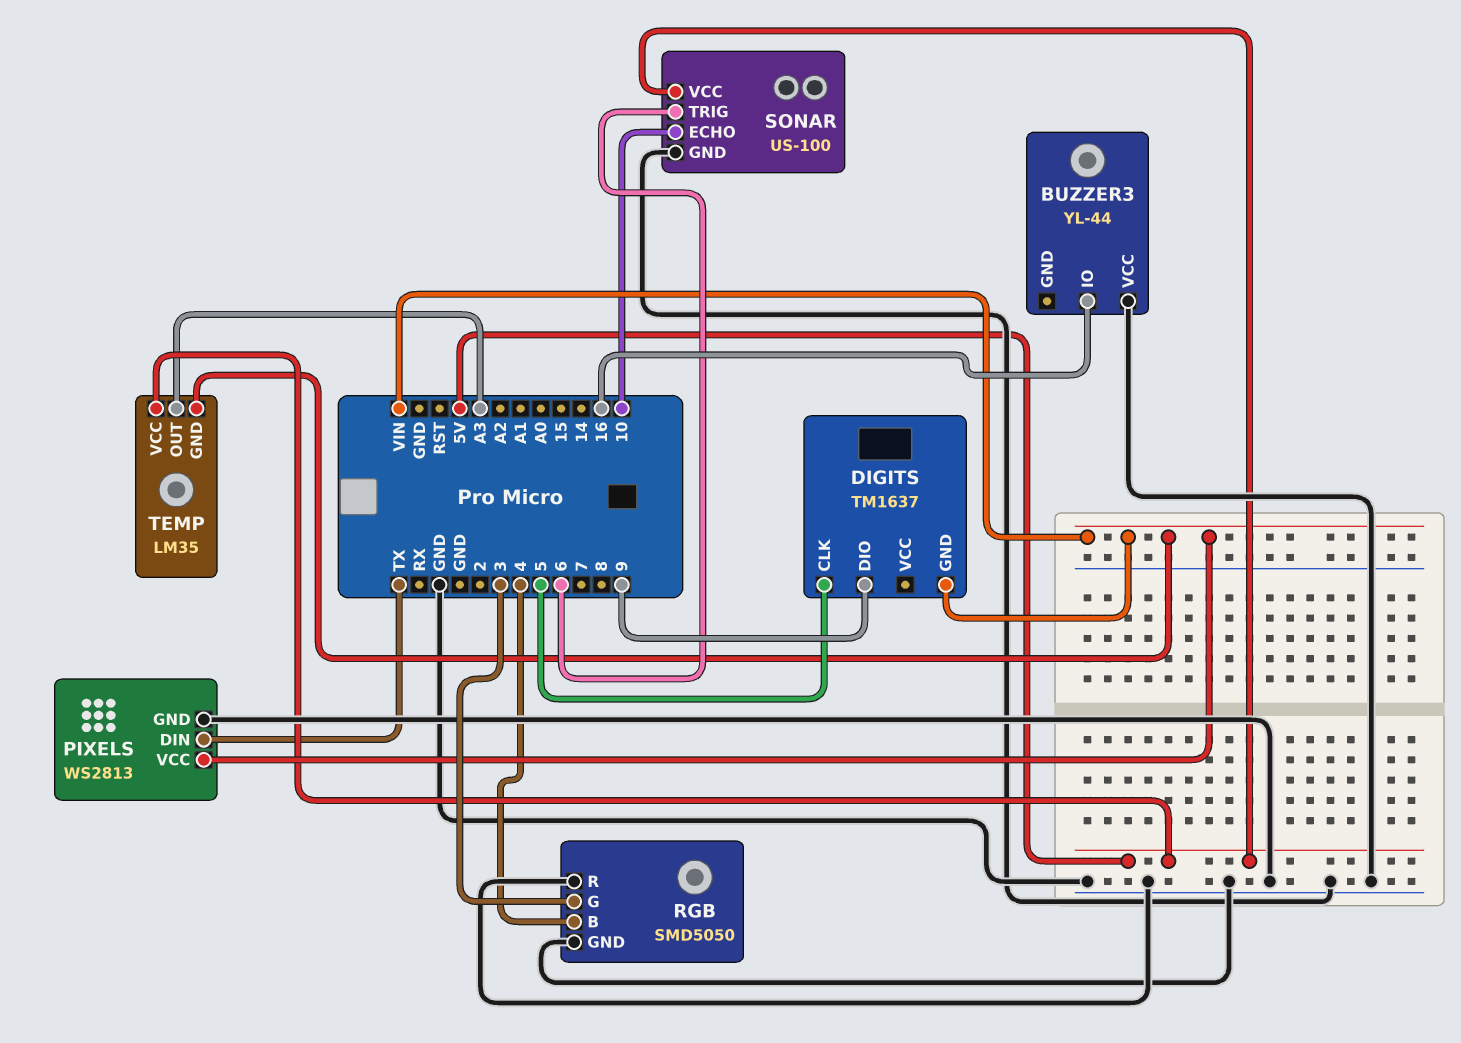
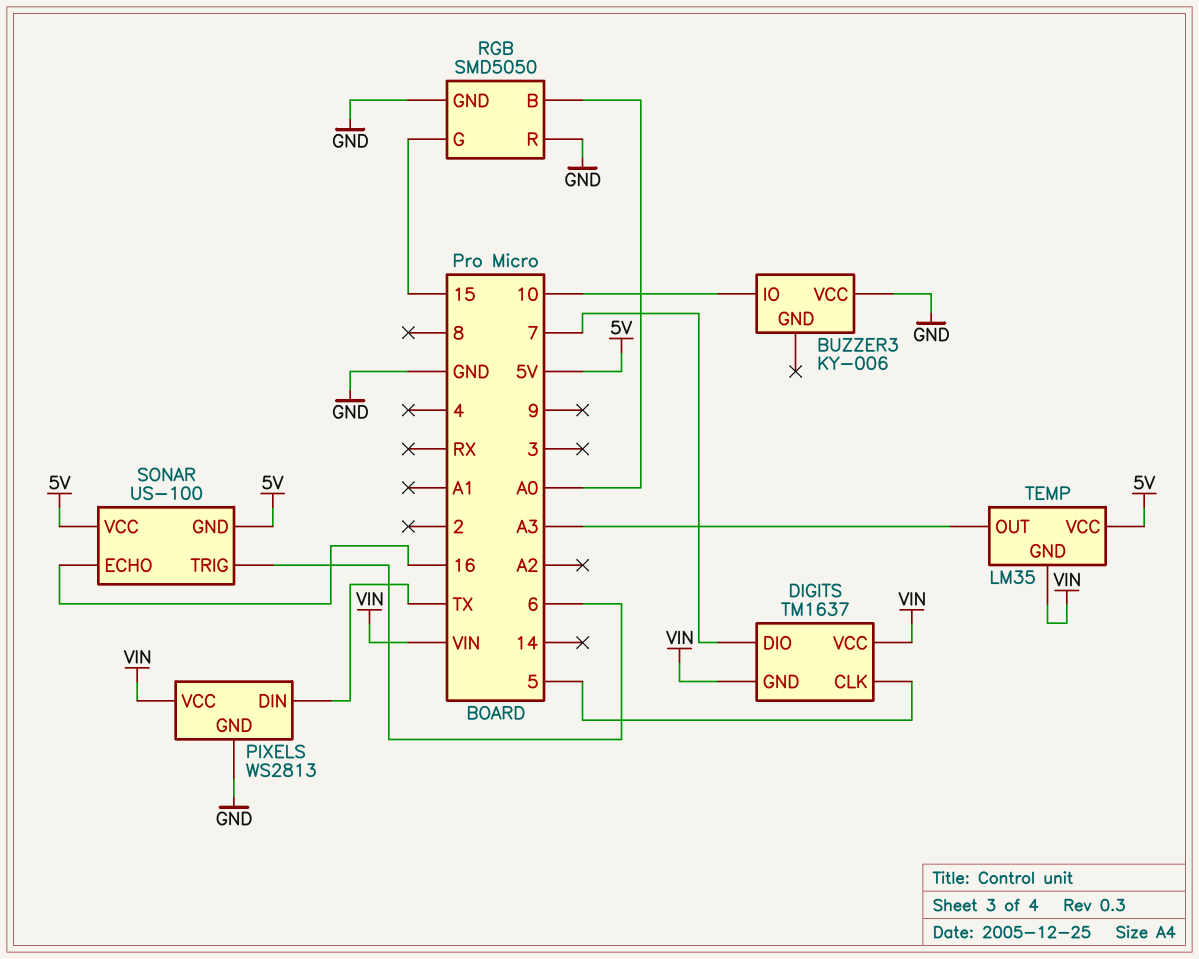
BUZZER3: YL-44 -> KY-006
BUZZER3 pin IO: 16 -> 10
DIGITS pin DIO: 9 -> 7
DIGITS pin VCC: none -> VIN
RGB pin B: 4 -> A0
RGB pin G: 3 -> 15
SONAR pin ECHO: 10 -> 16
SONAR pin GND: GND -> 5V

